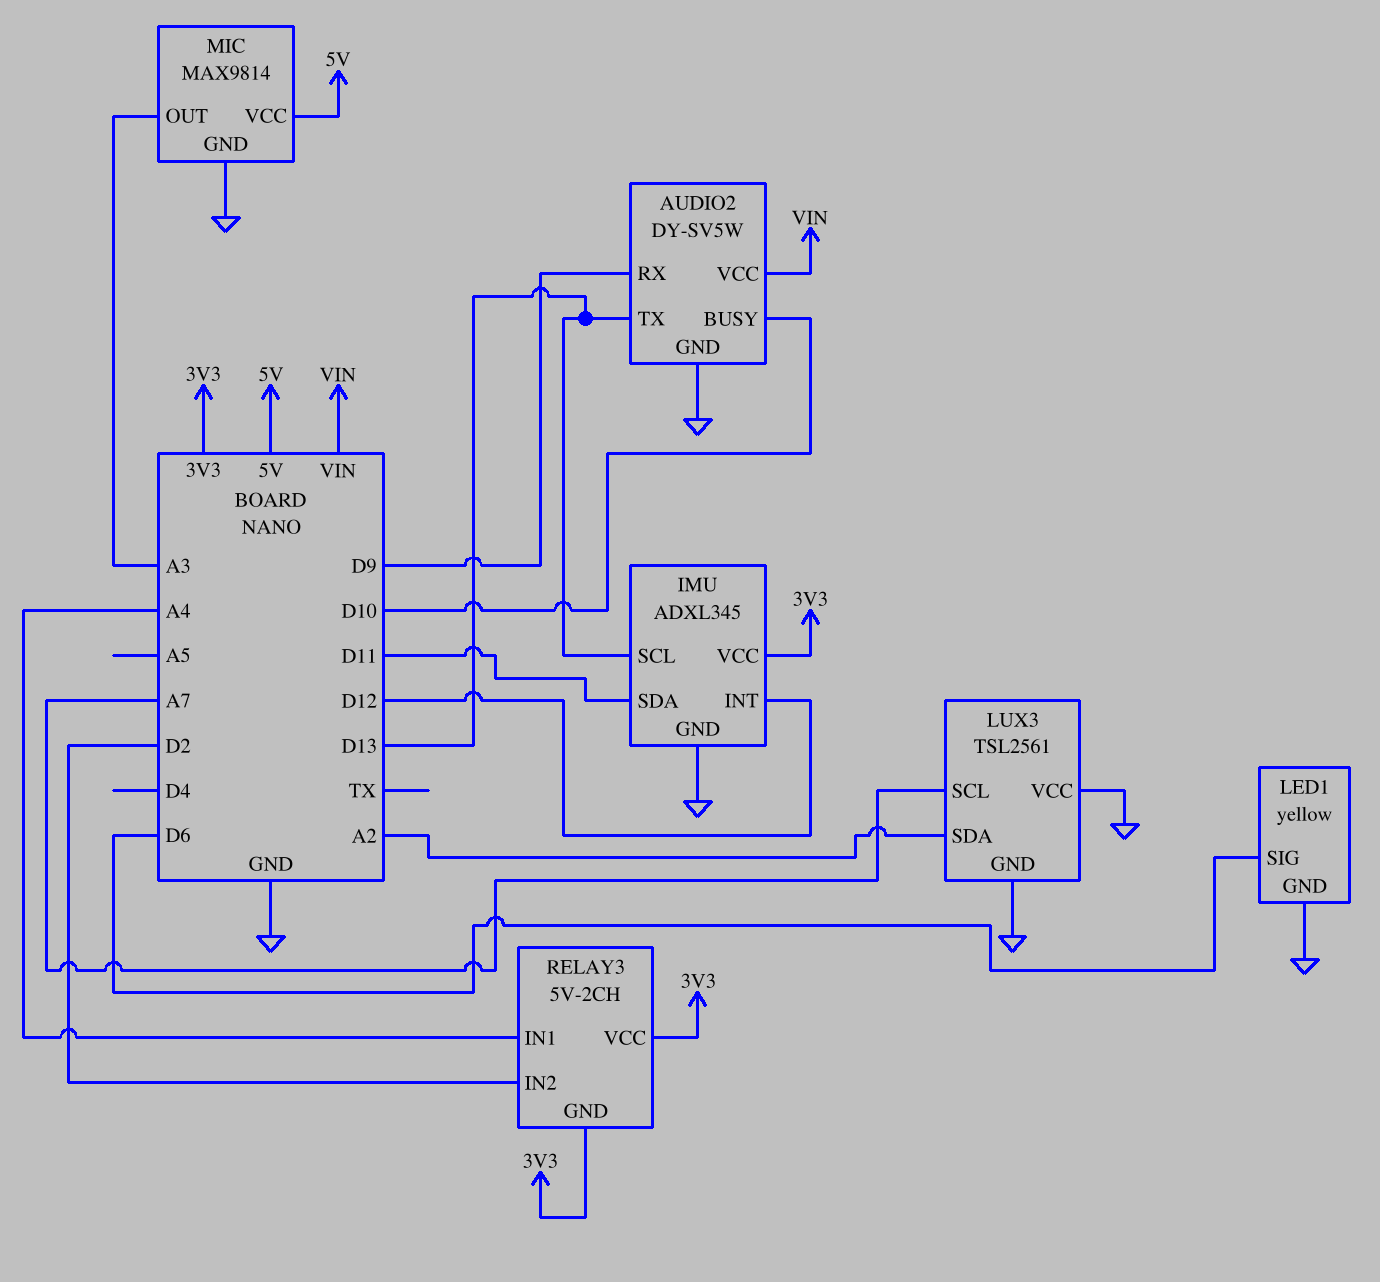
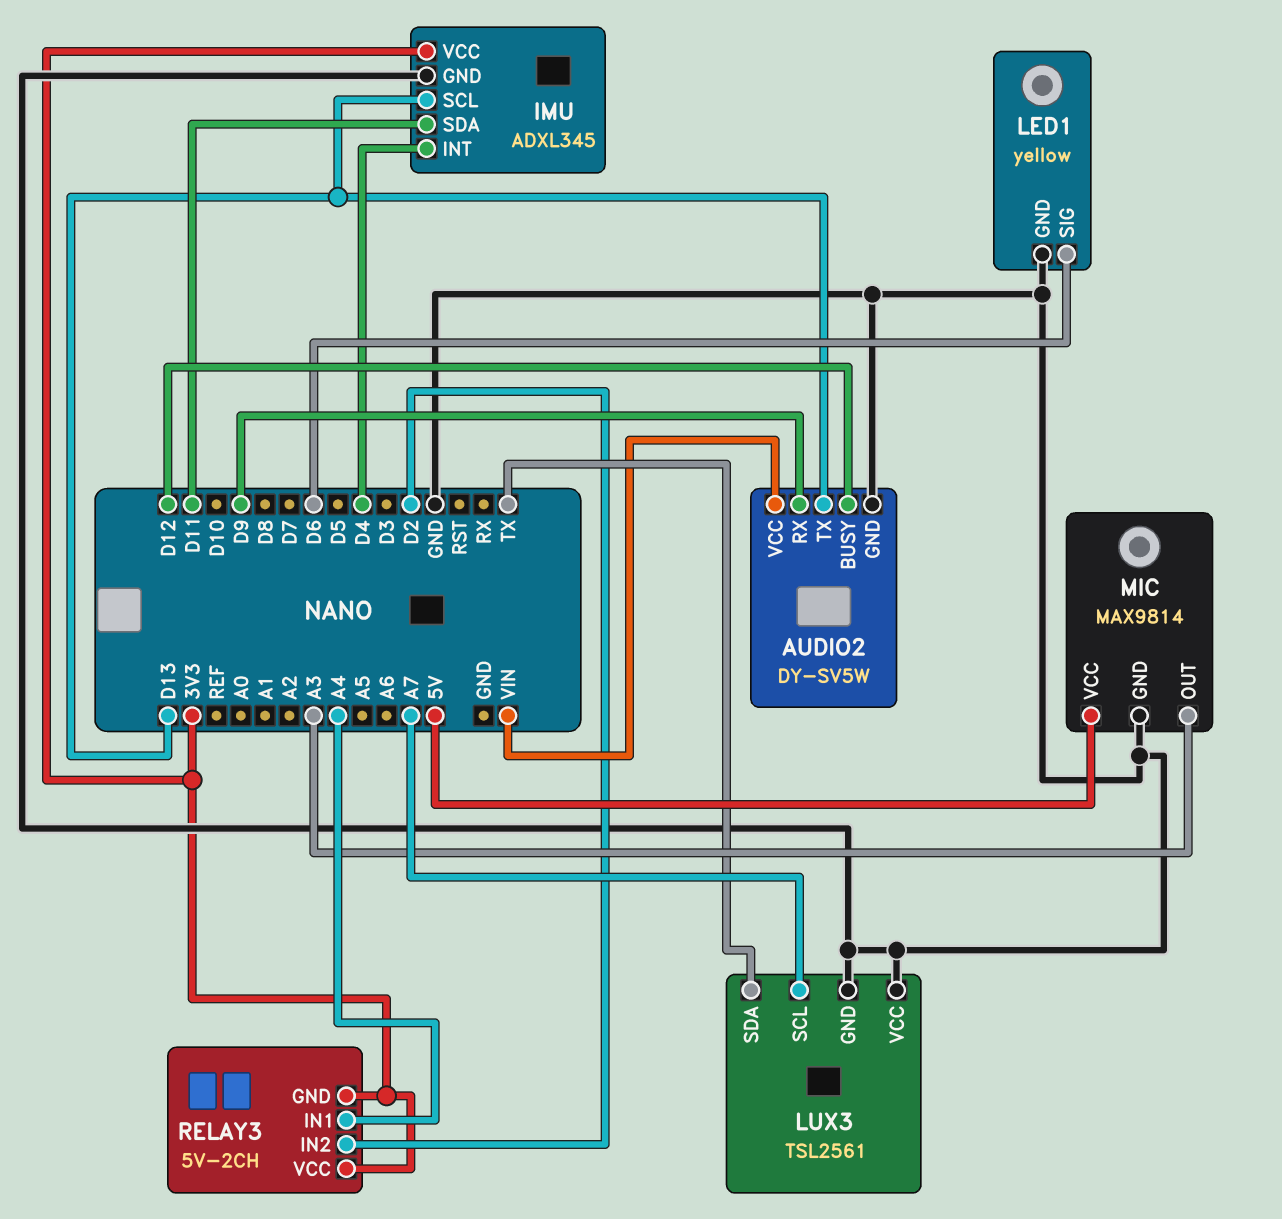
AUDIO2 pin BUSY: D10 -> D12
IMU pin INT: D12 -> D4
LUX3 pin SDA: A2 -> TX

